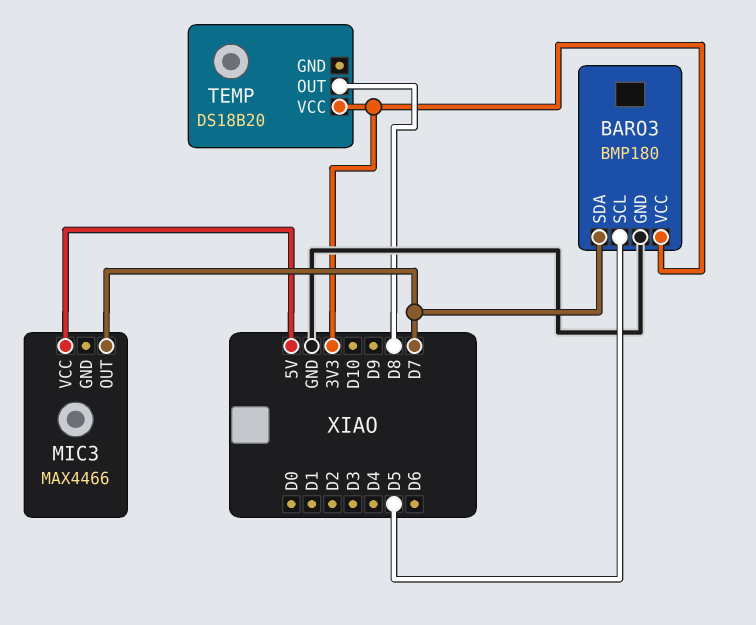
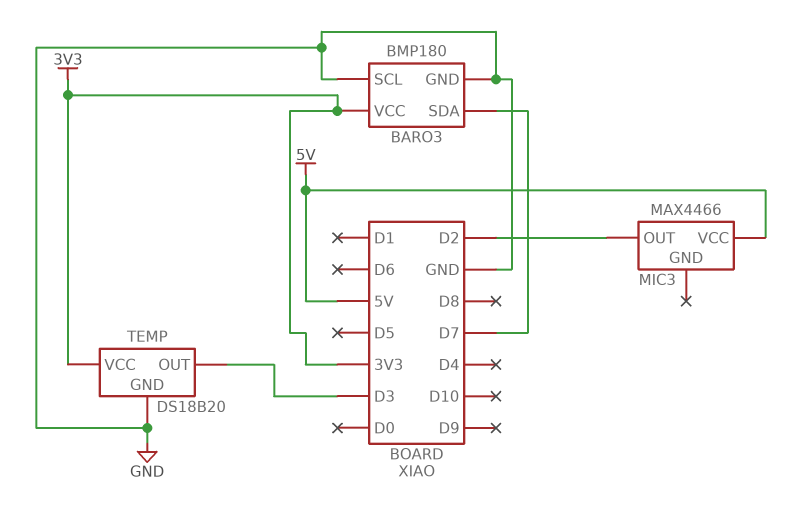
BARO3 pin SCL: D5 -> GND
MIC3 pin OUT: D7 -> D2
TEMP pin GND: none -> GND
TEMP pin OUT: D8 -> D3

